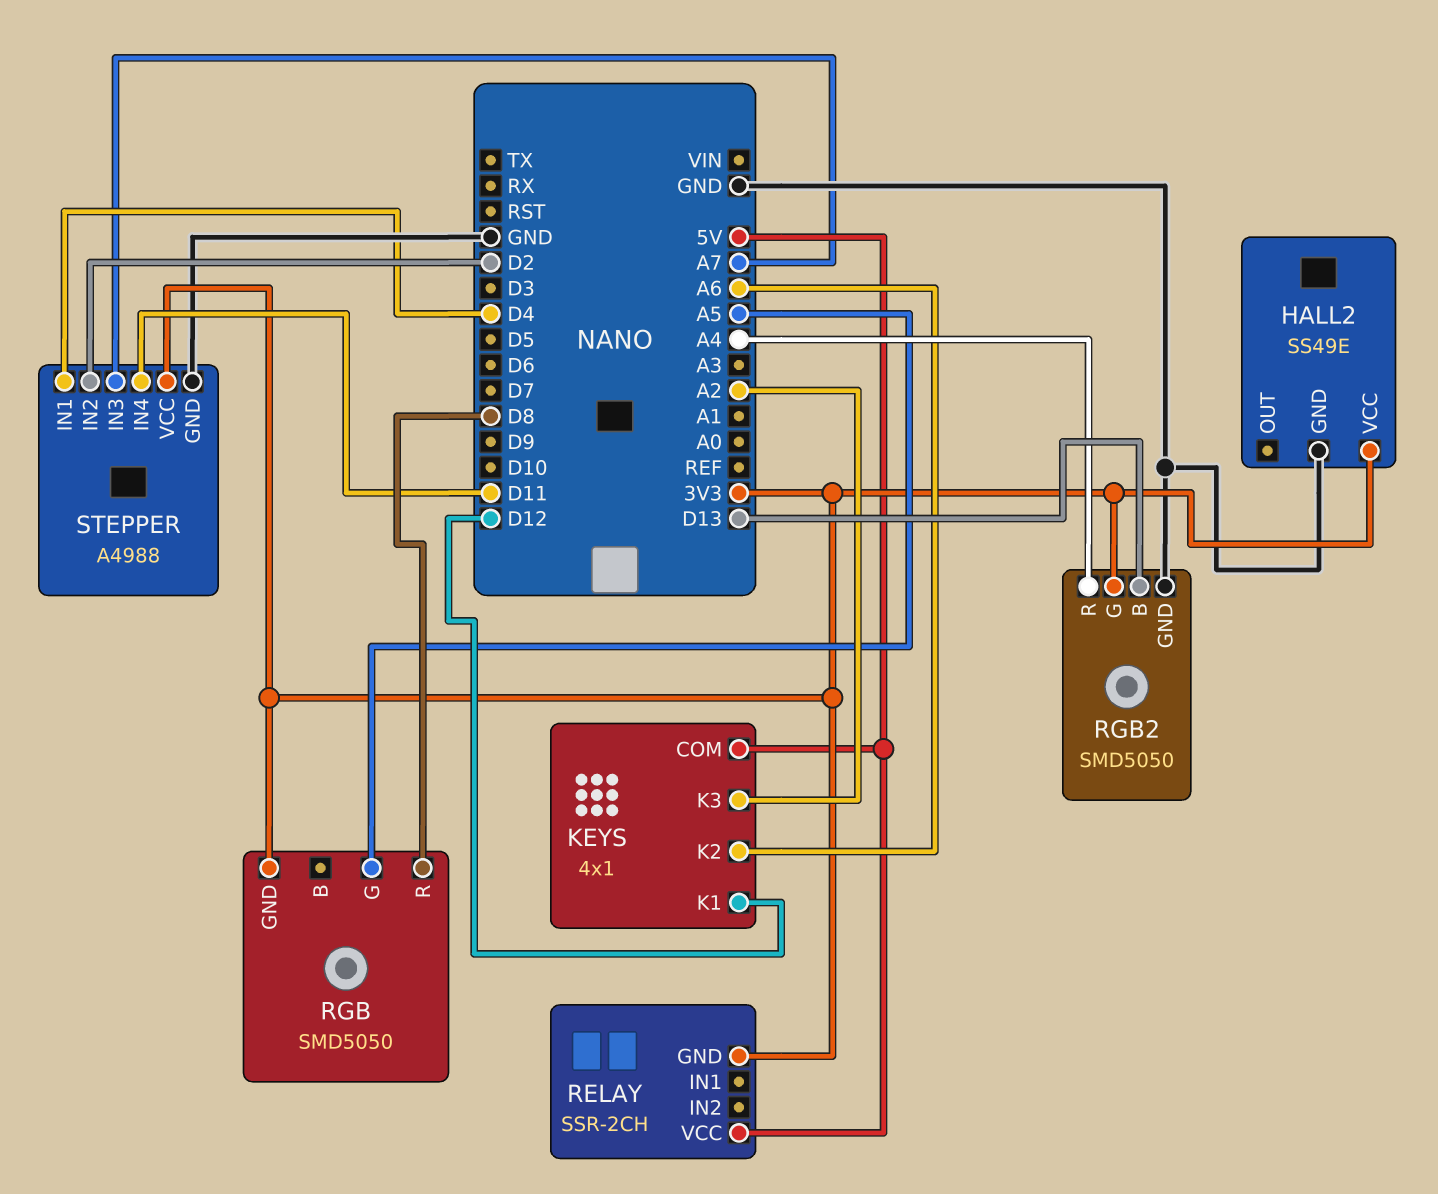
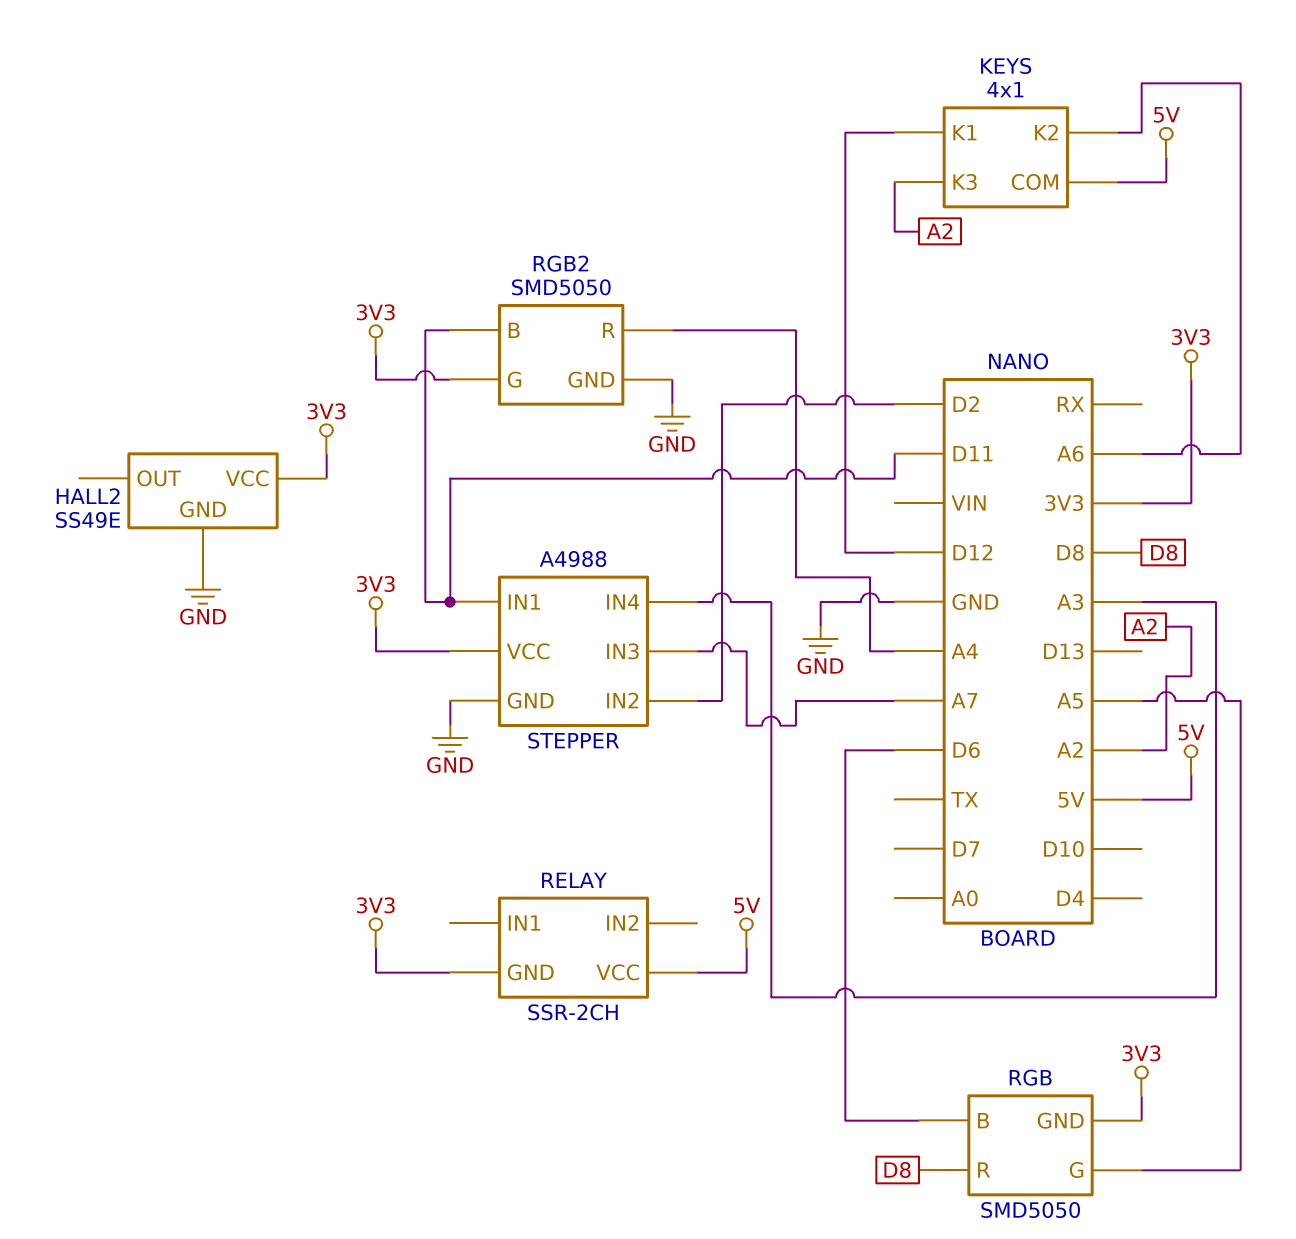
RGB pin B: none -> D6
RGB2 pin B: D13 -> D11
STEPPER pin IN1: D4 -> D11
STEPPER pin IN4: D11 -> A3

